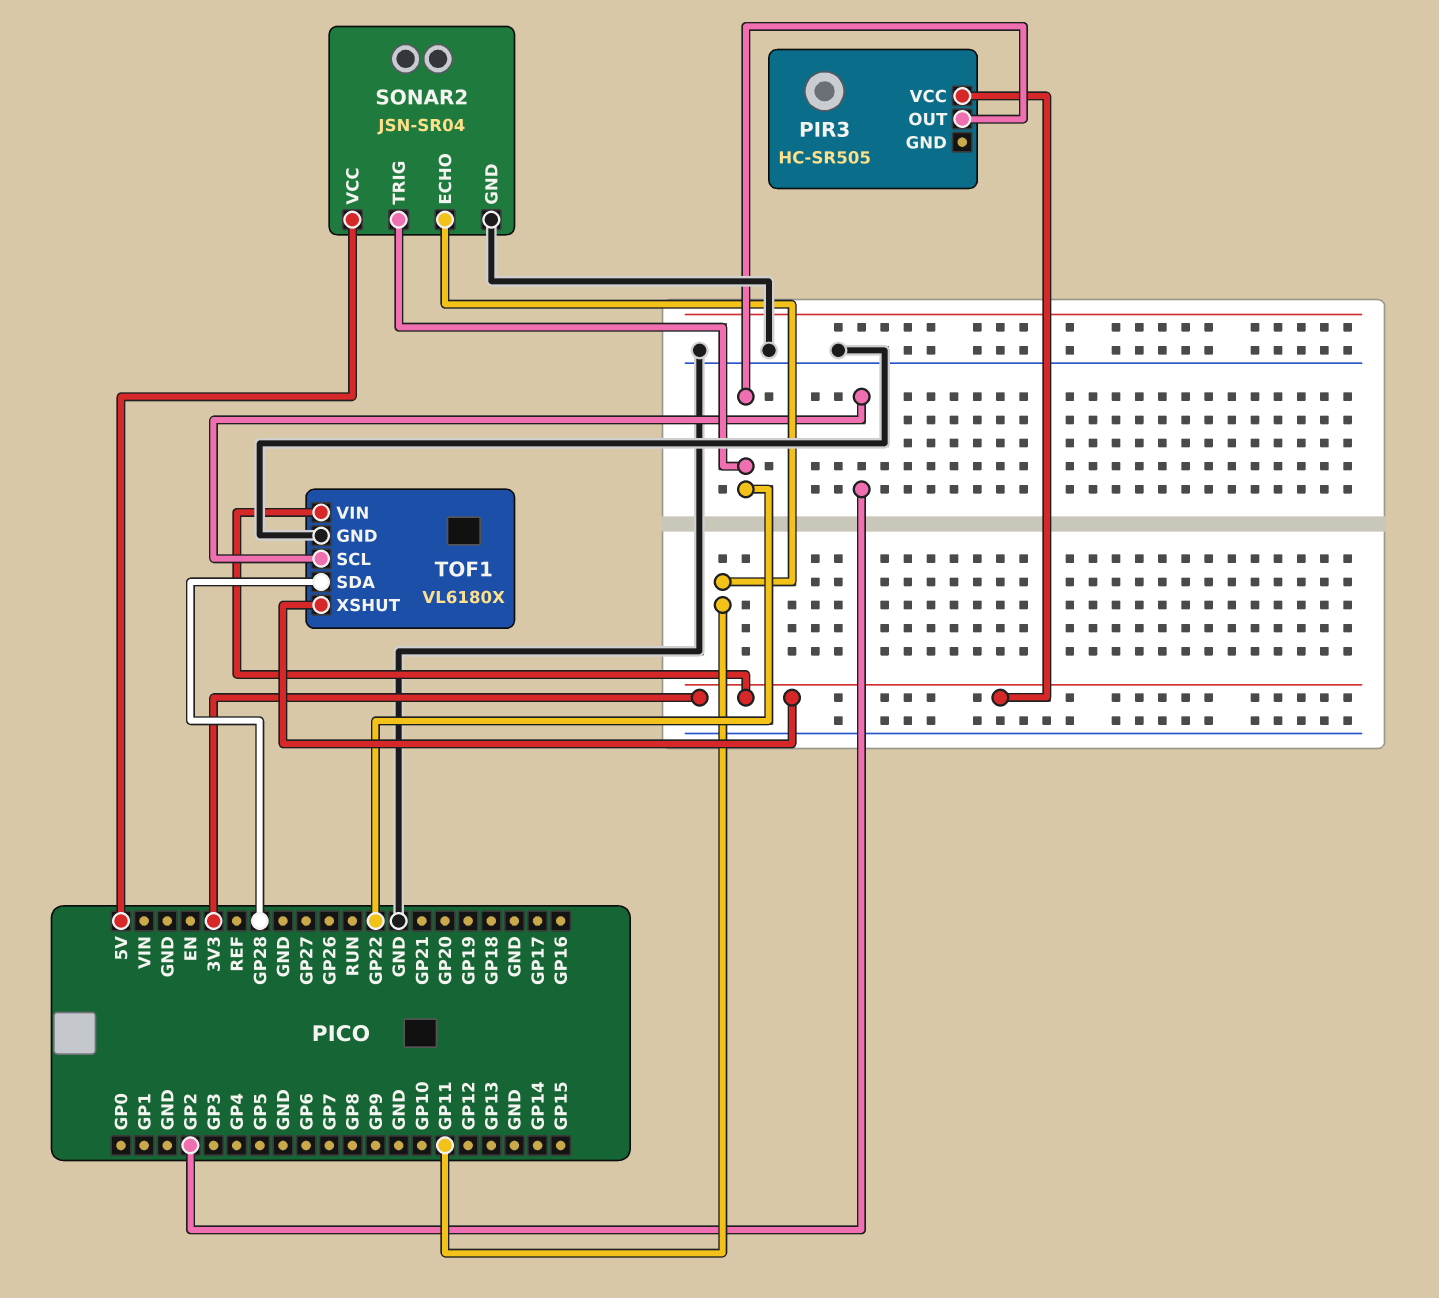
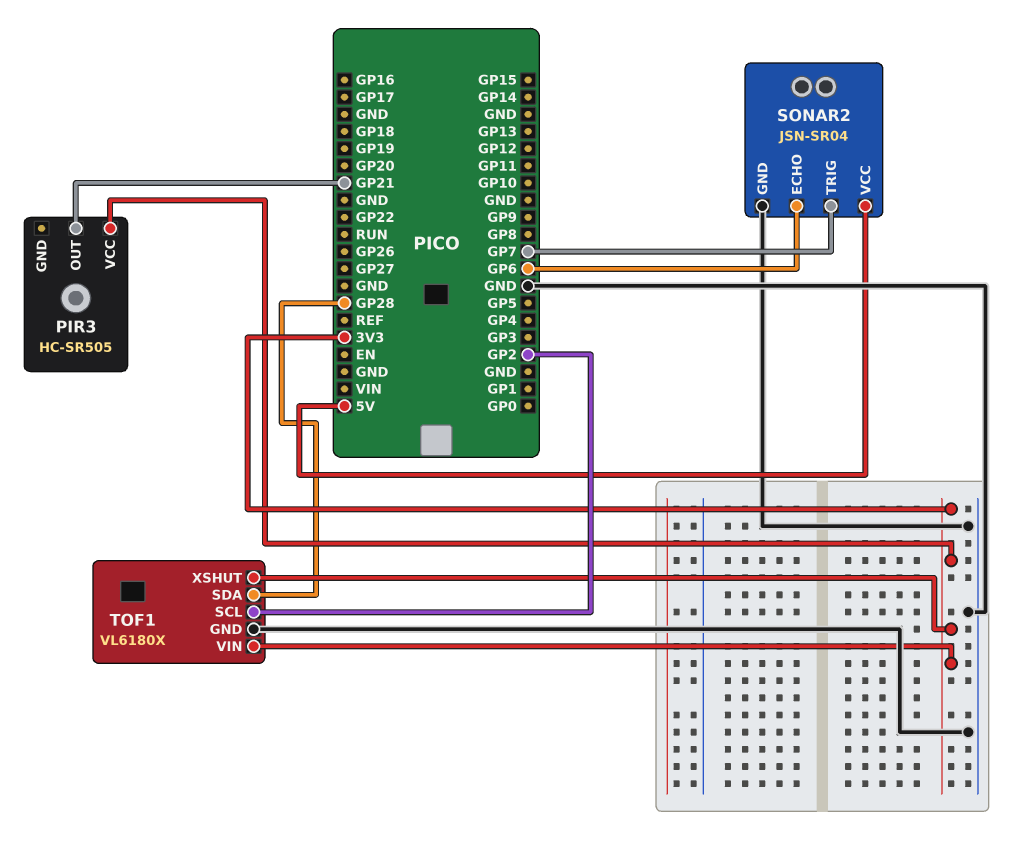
PIR3 pin OUT: GP22 -> GP21
SONAR2 pin ECHO: GP11 -> GP6
SONAR2 pin TRIG: GP22 -> GP7

